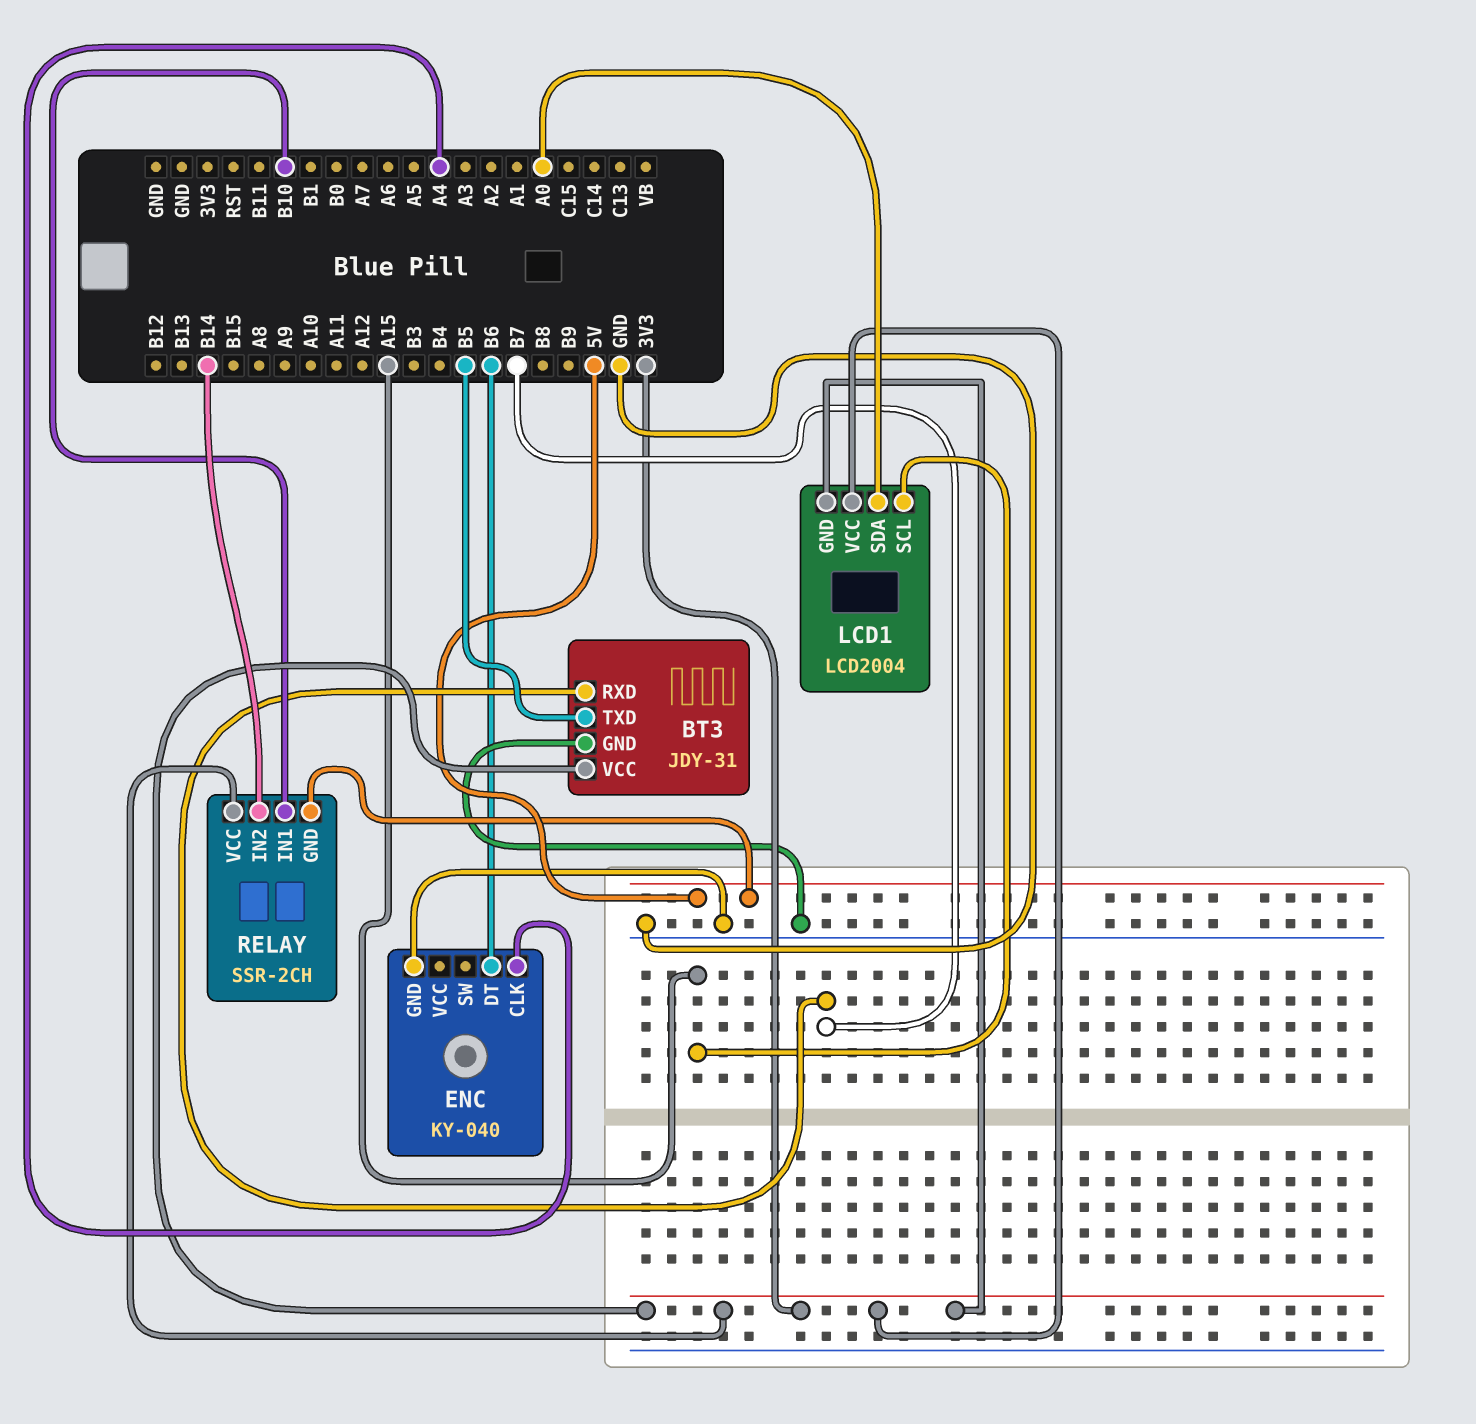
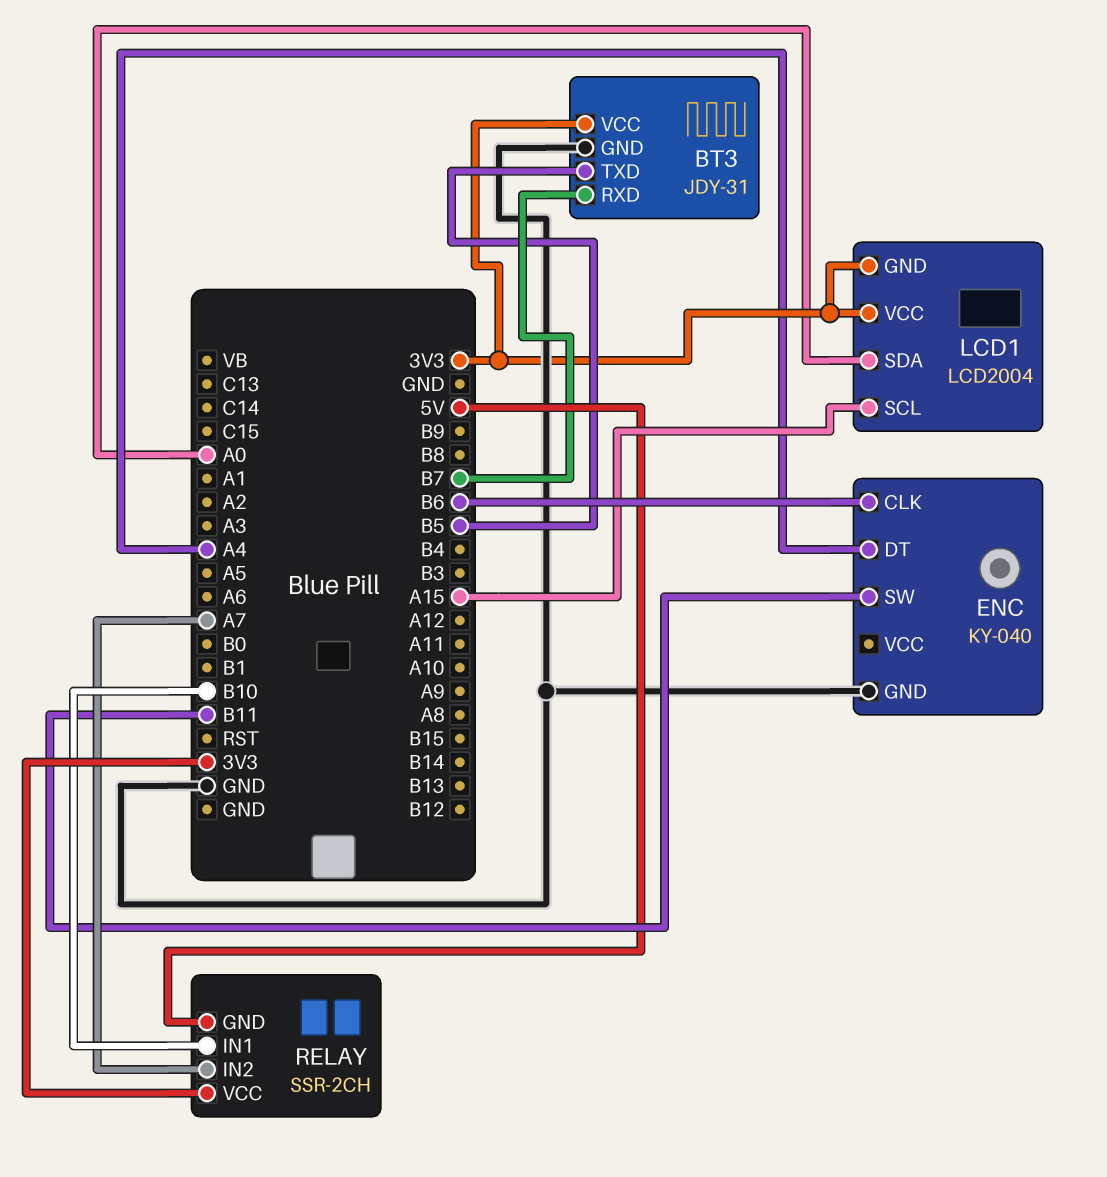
ENC pin CLK: A4 -> B6
ENC pin DT: B6 -> A4
ENC pin SW: none -> B11
RELAY pin IN2: B14 -> A7

